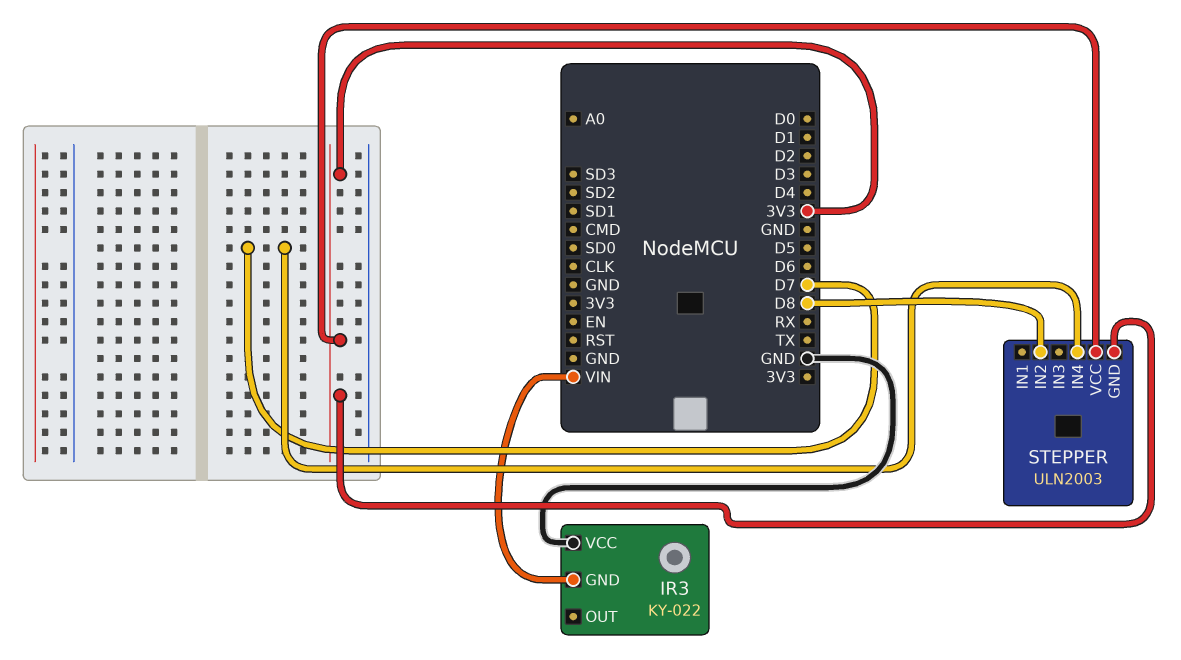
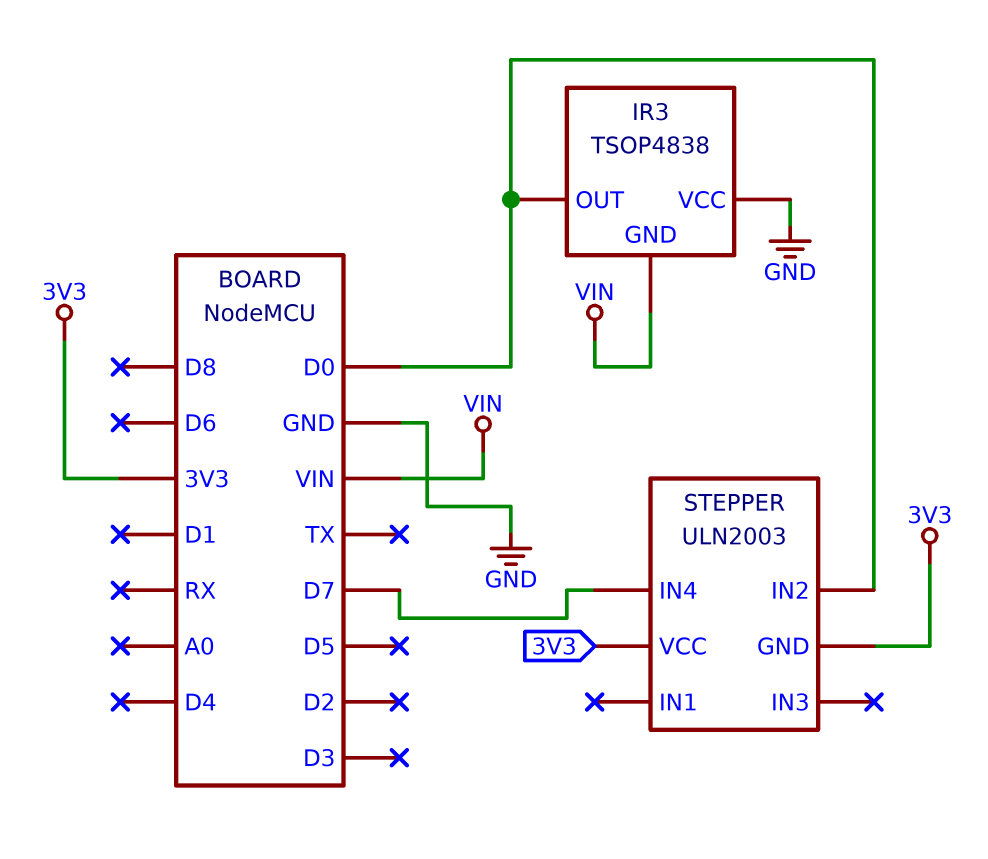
IR3: KY-022 -> TSOP4838
IR3 pin OUT: none -> D0
STEPPER pin IN2: D8 -> D0

